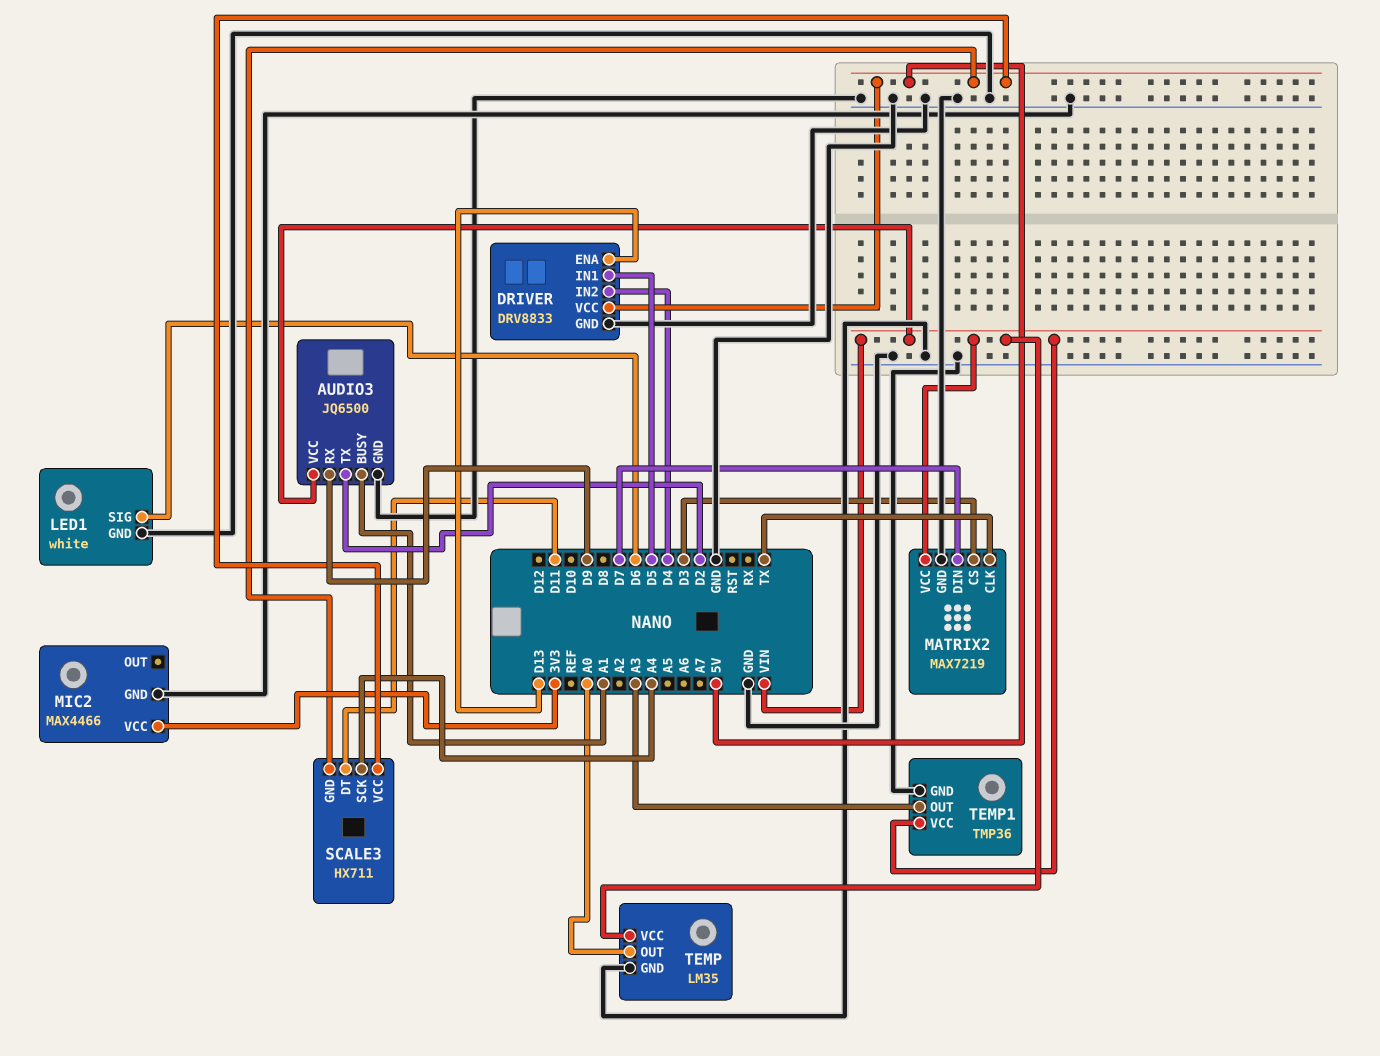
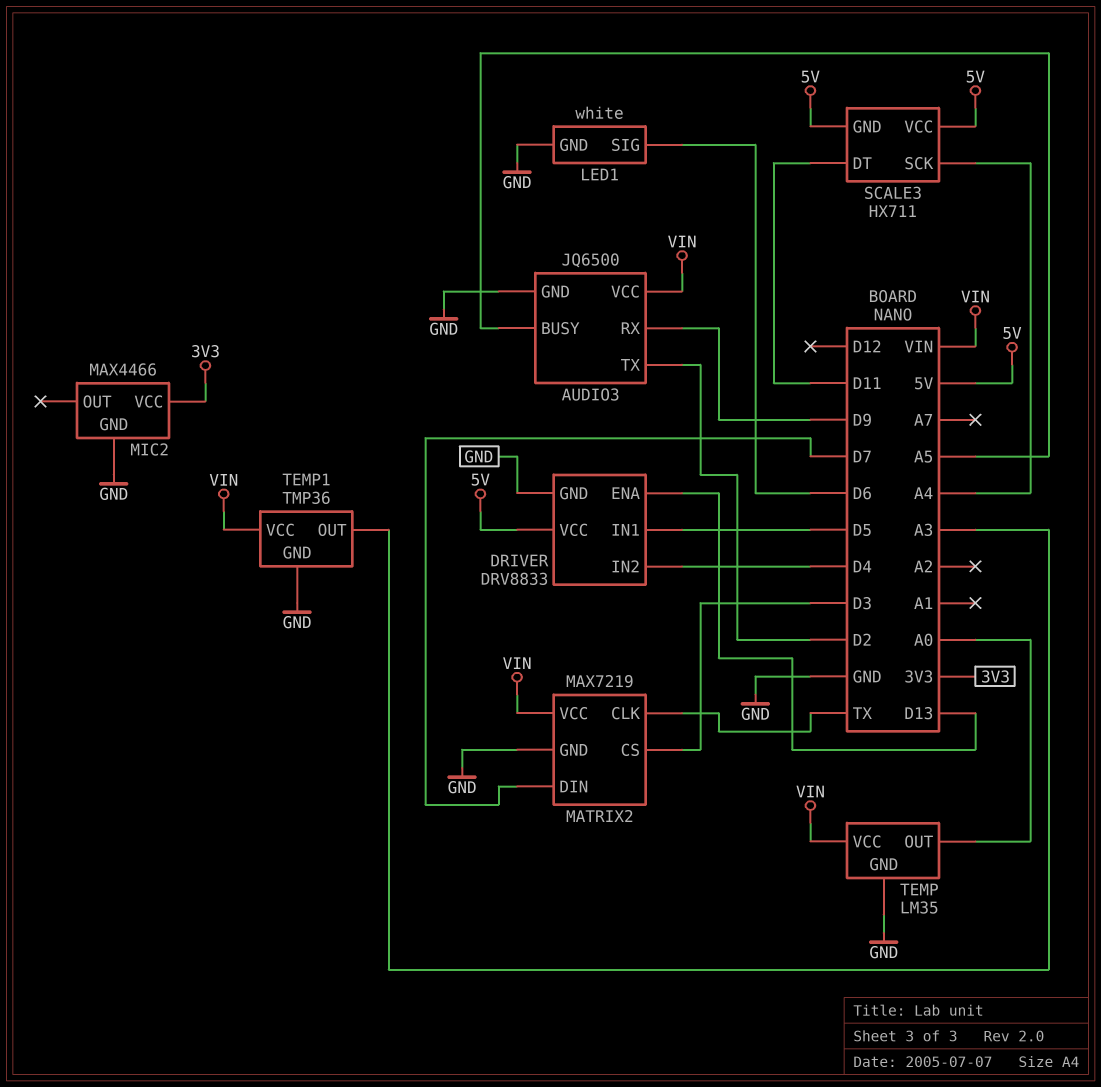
AUDIO3 pin BUSY: A1 -> A5

